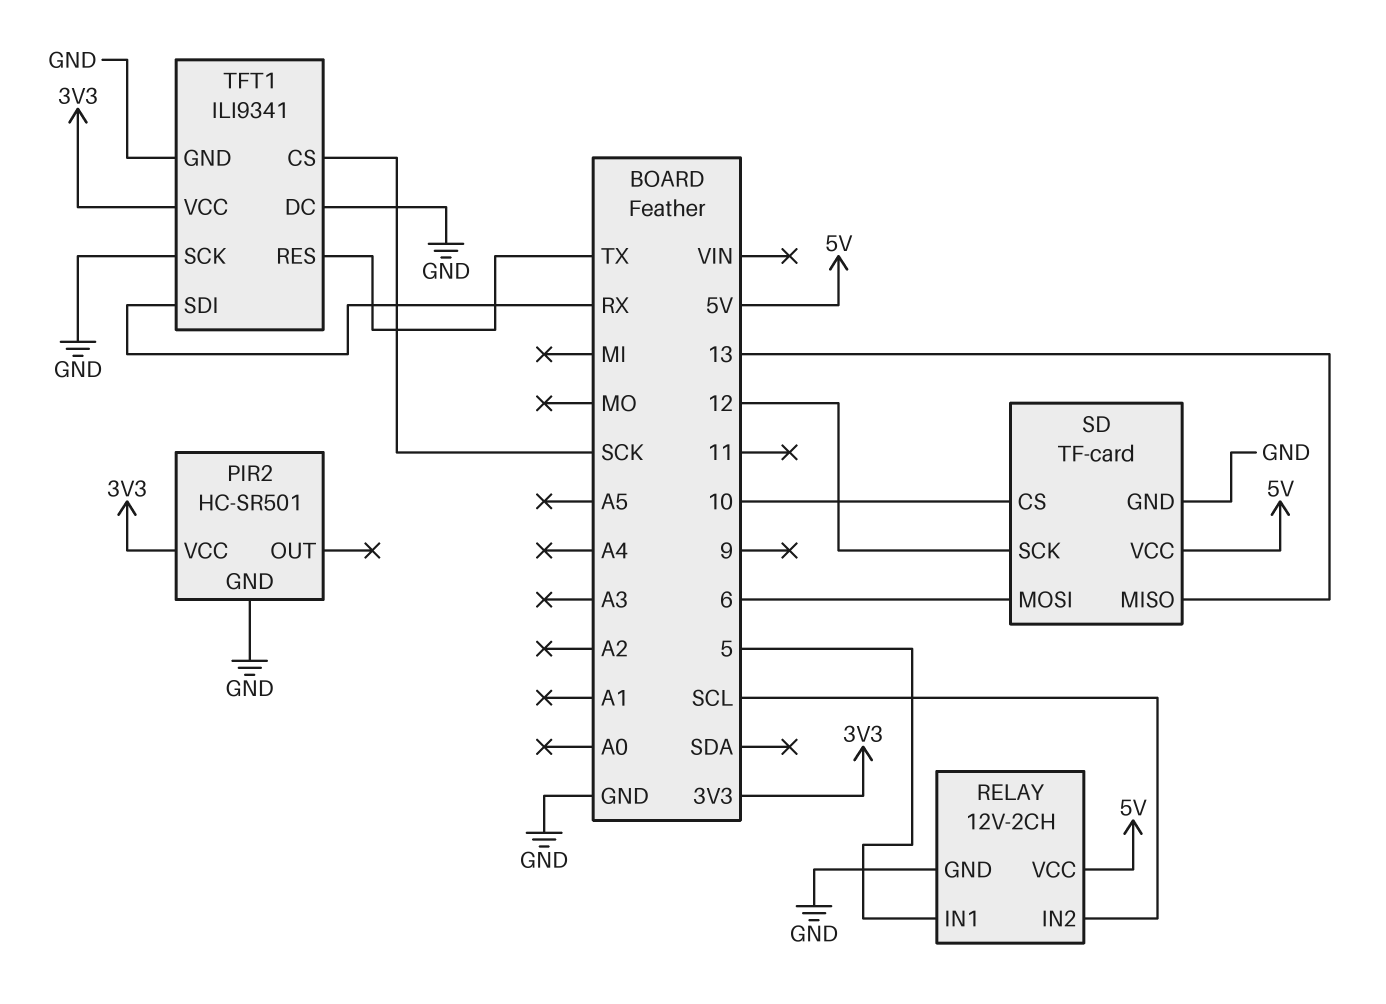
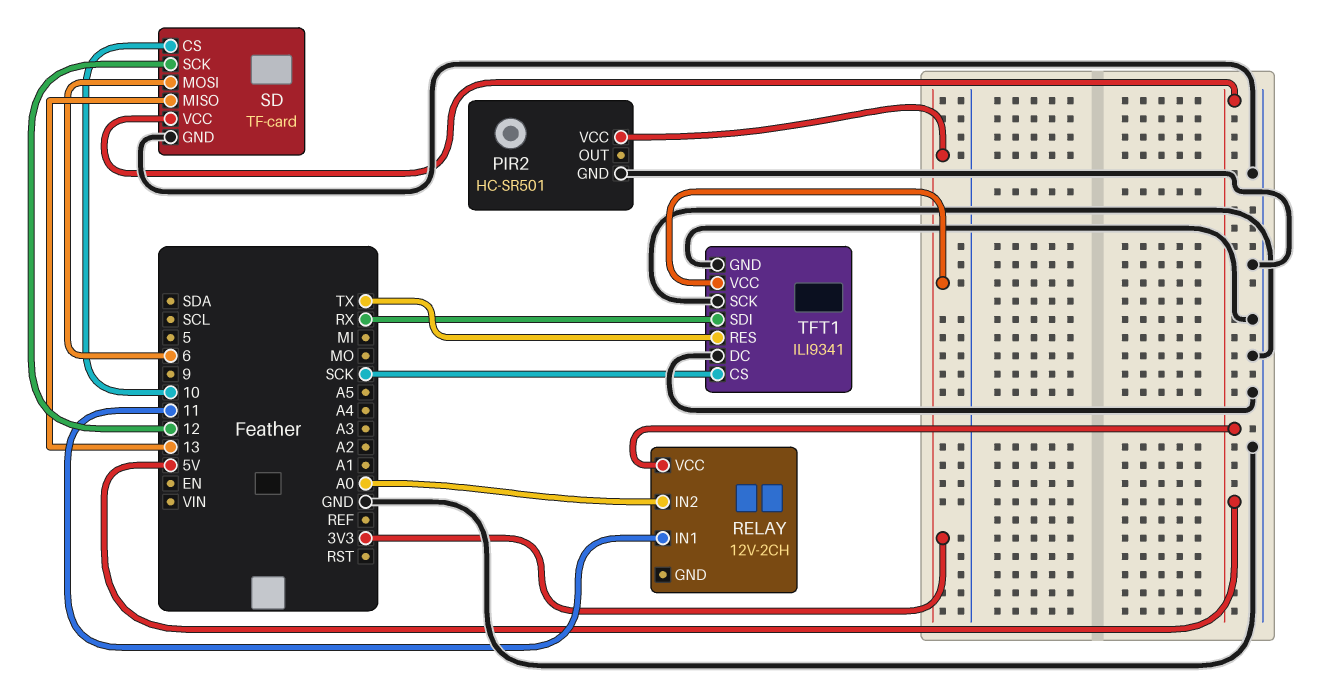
RELAY pin GND: GND -> none
RELAY pin IN1: 5 -> 11
RELAY pin IN2: SCL -> A0

